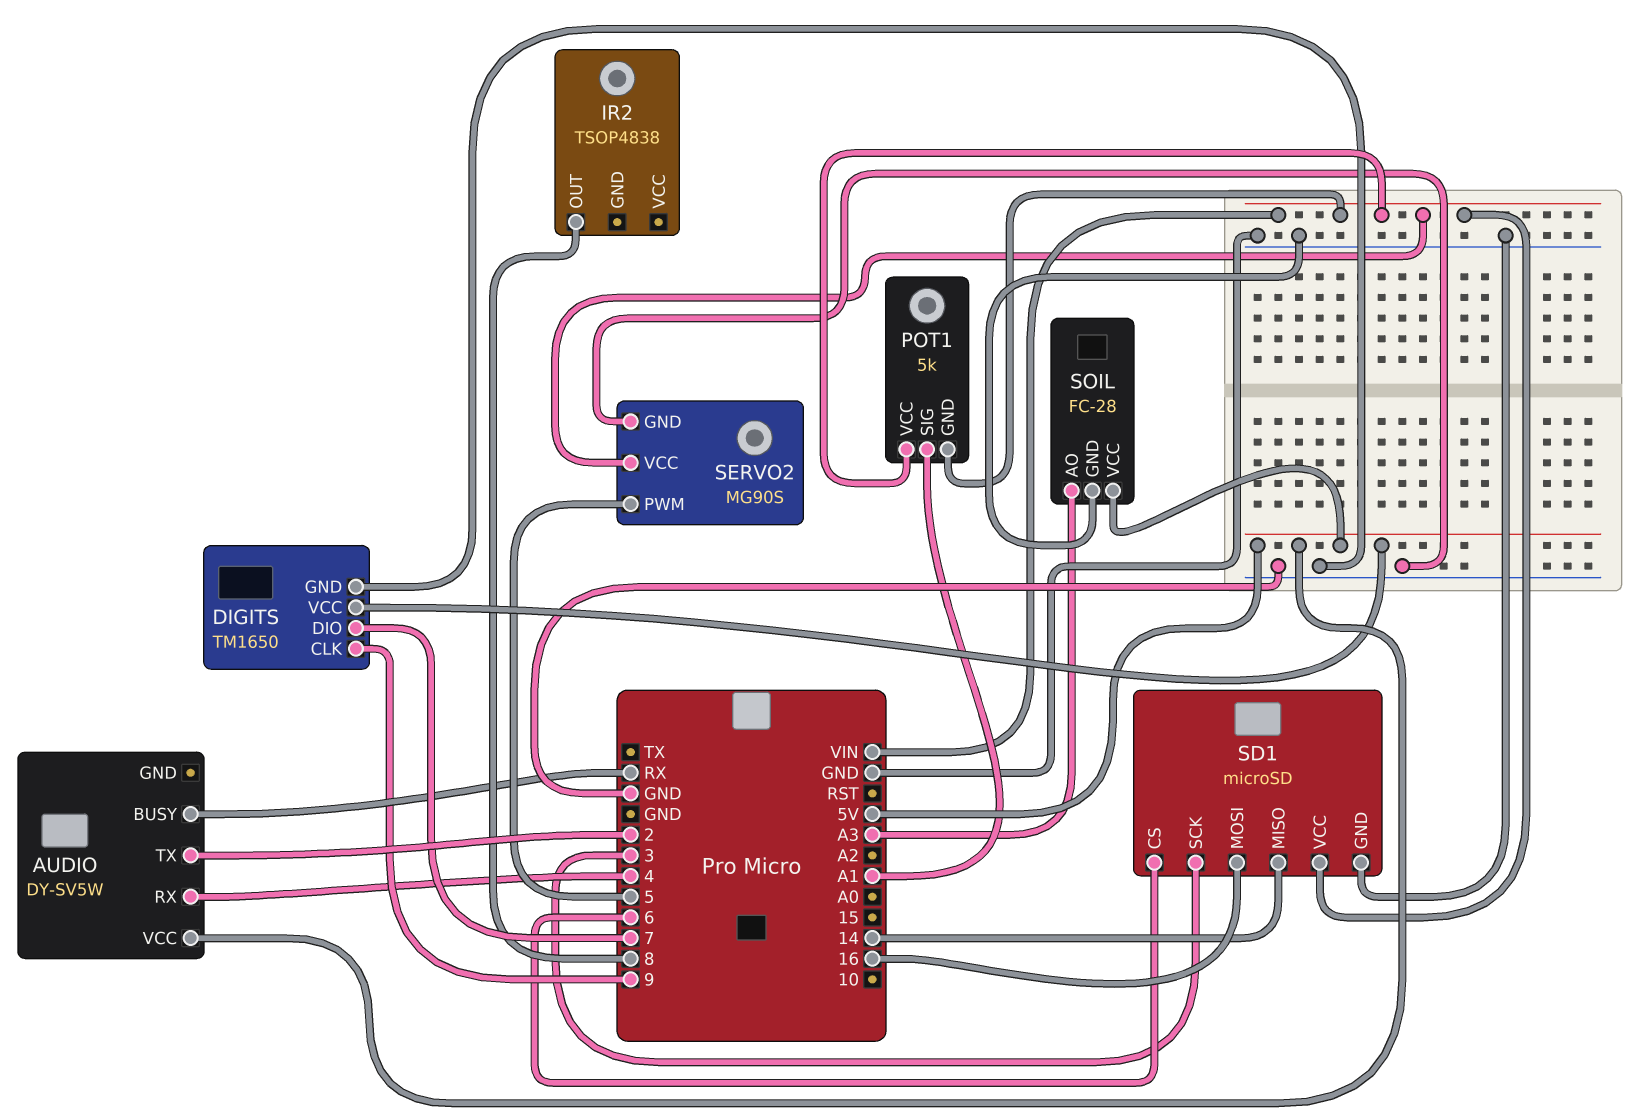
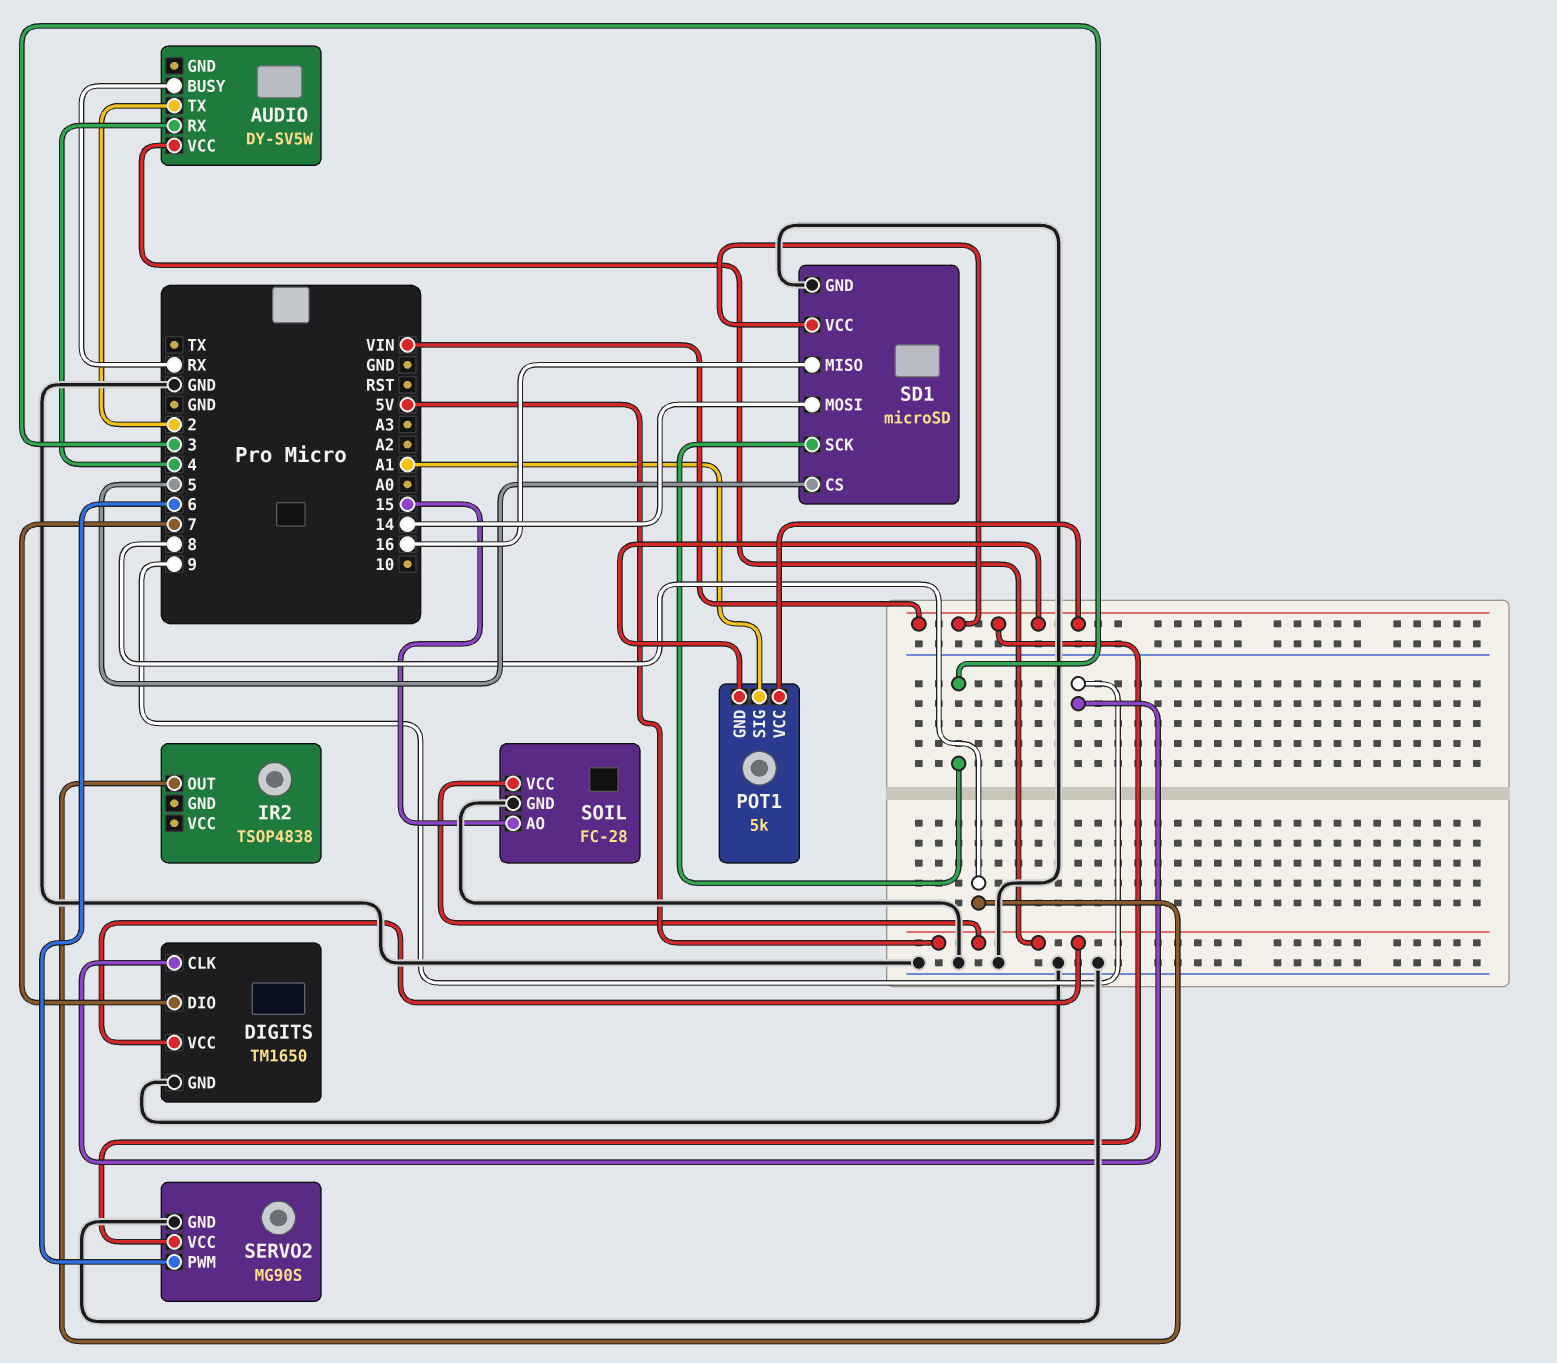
SD1 pin CS: 6 -> 5
SD1 pin MISO: 14 -> 16
SD1 pin MOSI: 16 -> 14
SERVO2 pin PWM: 5 -> 6
SOIL pin AO: A3 -> 15

